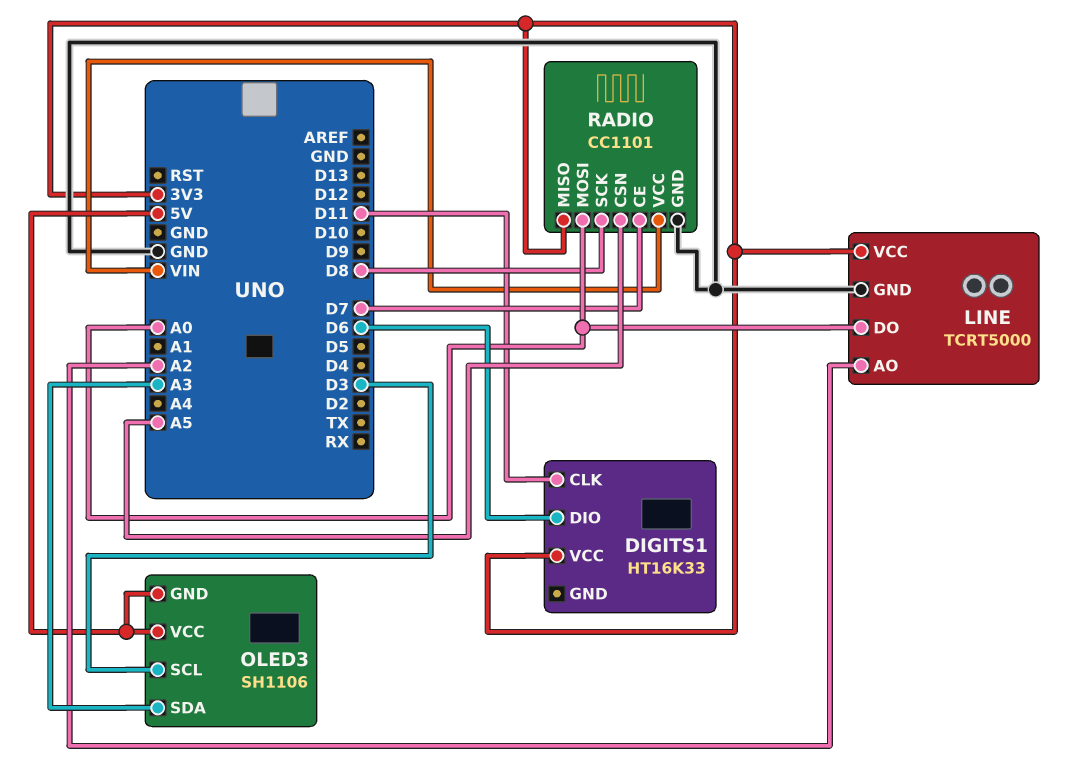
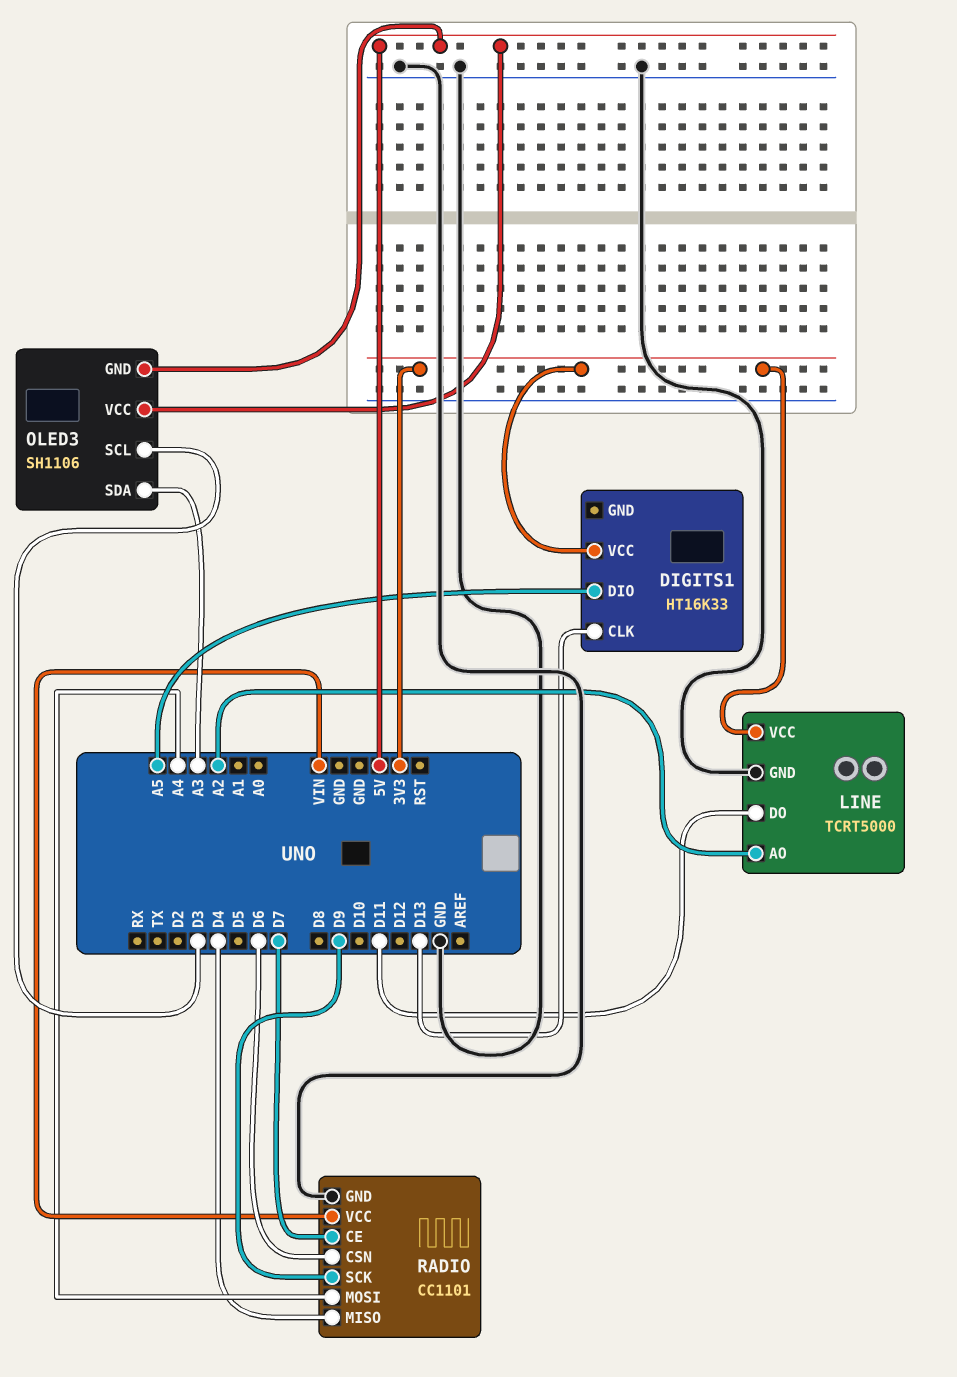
DIGITS1 pin CLK: D11 -> D13
DIGITS1 pin DIO: D6 -> A5
LINE pin DO: A0 -> D11
RADIO pin CSN: A5 -> D6
RADIO pin MISO: 3V3 -> D4
RADIO pin MOSI: A0 -> A4
RADIO pin SCK: D8 -> D9

